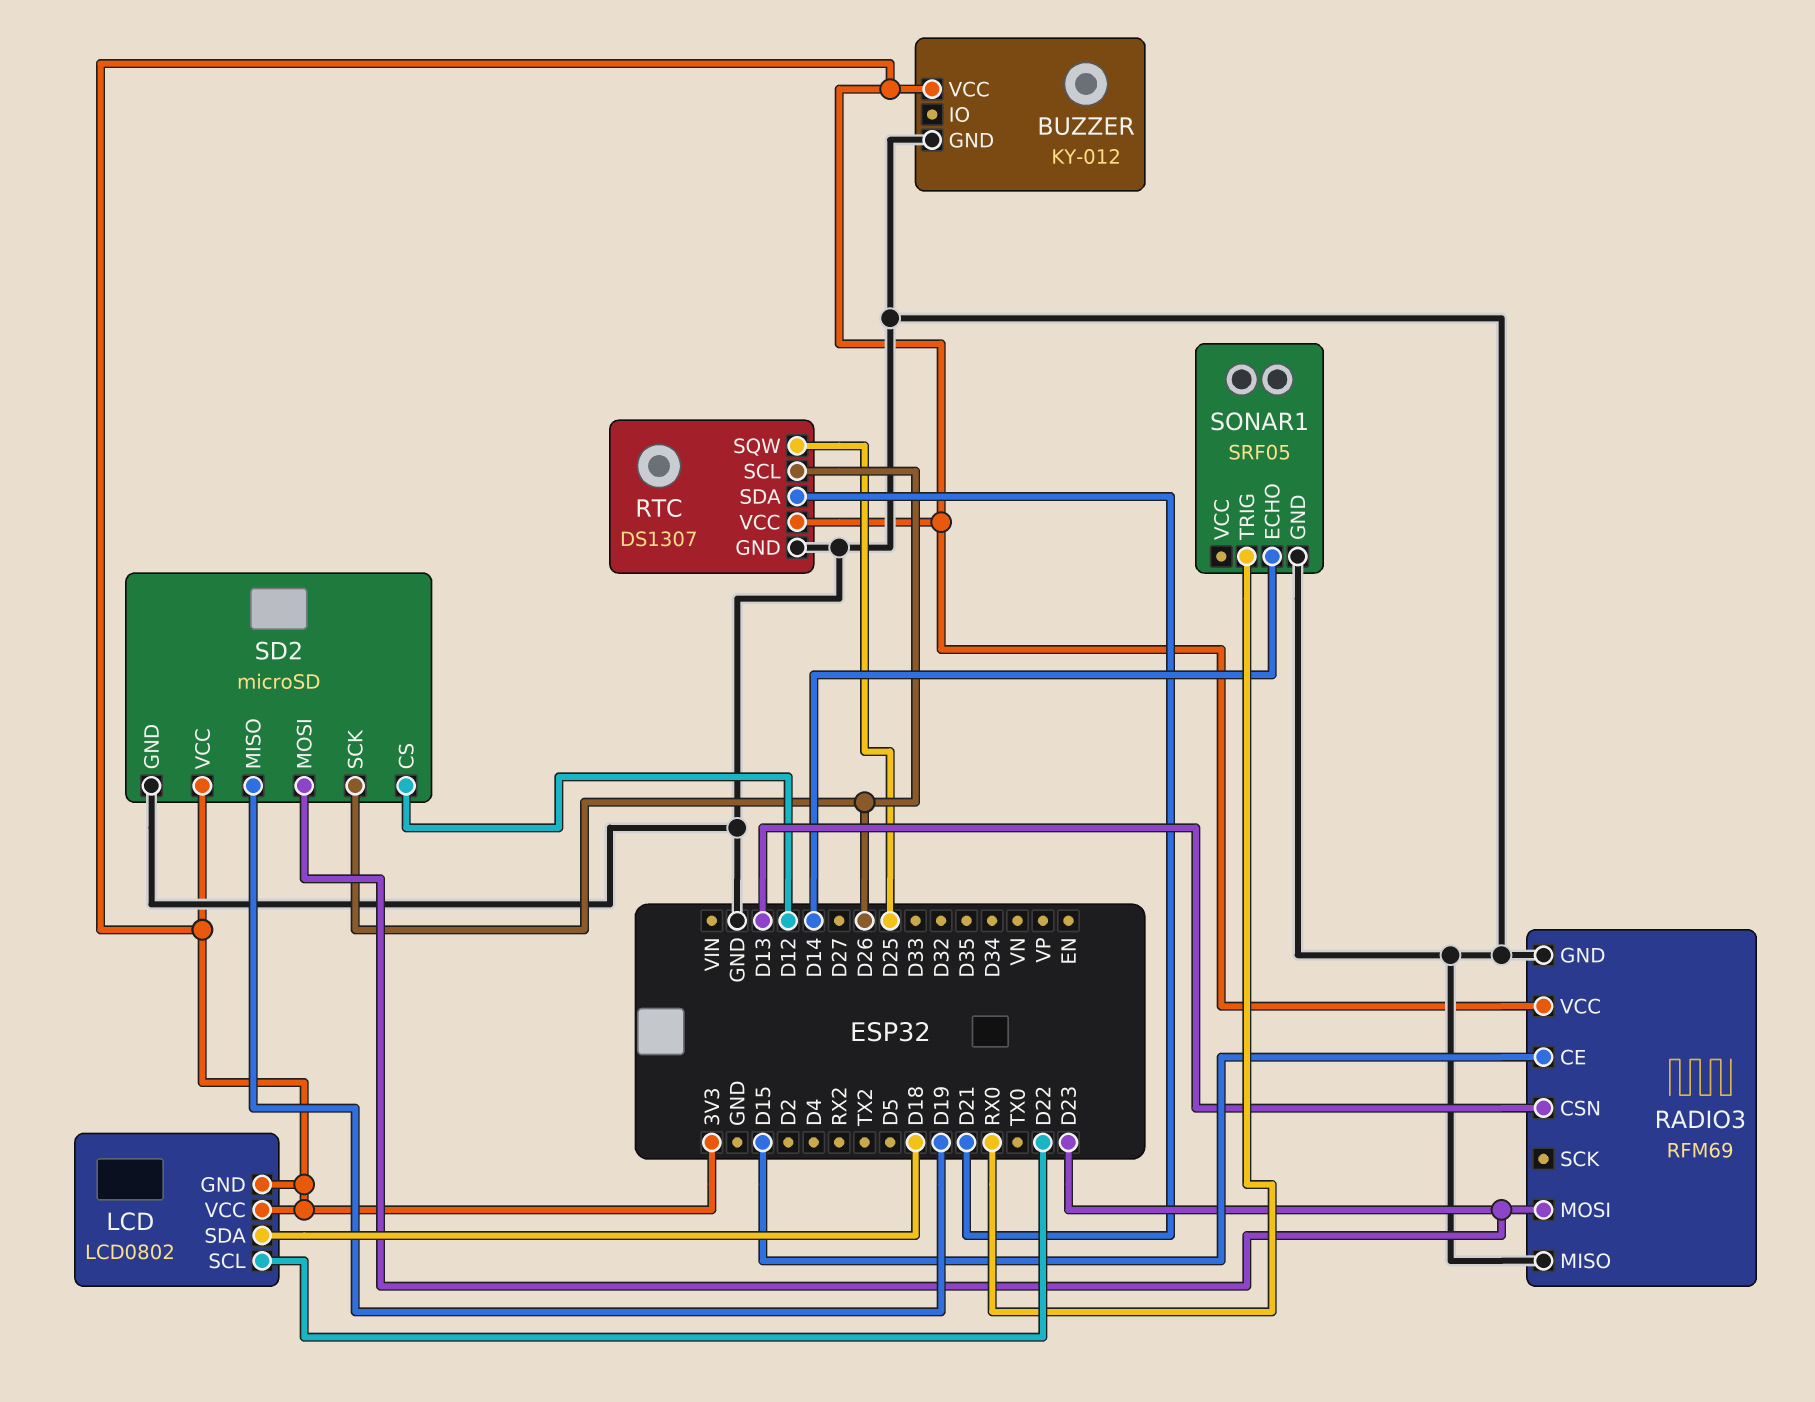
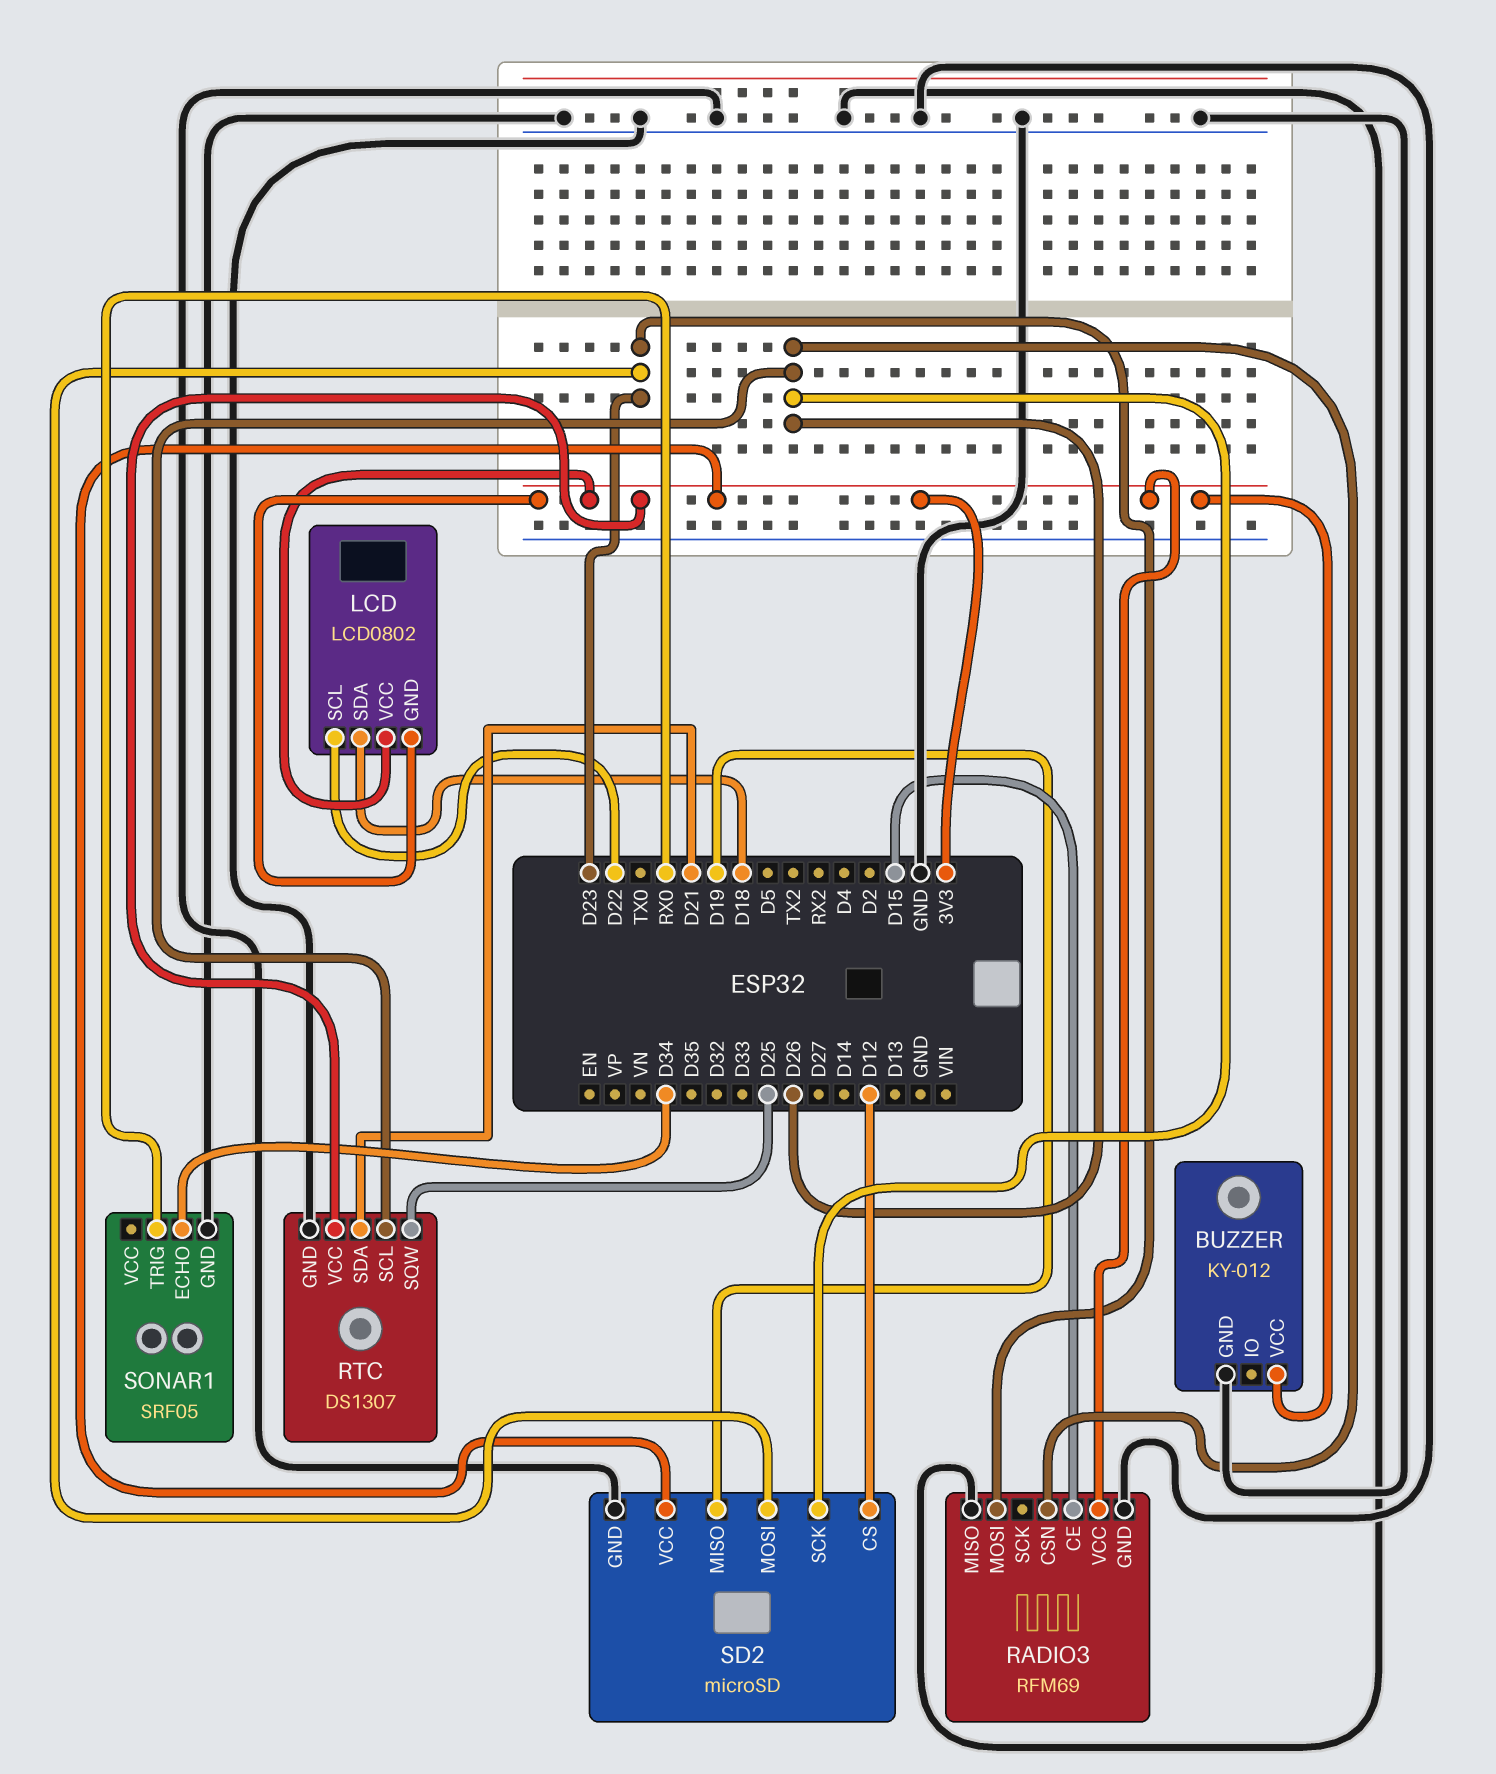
RADIO3 pin CSN: D13 -> D26
SONAR1 pin ECHO: D14 -> D34

